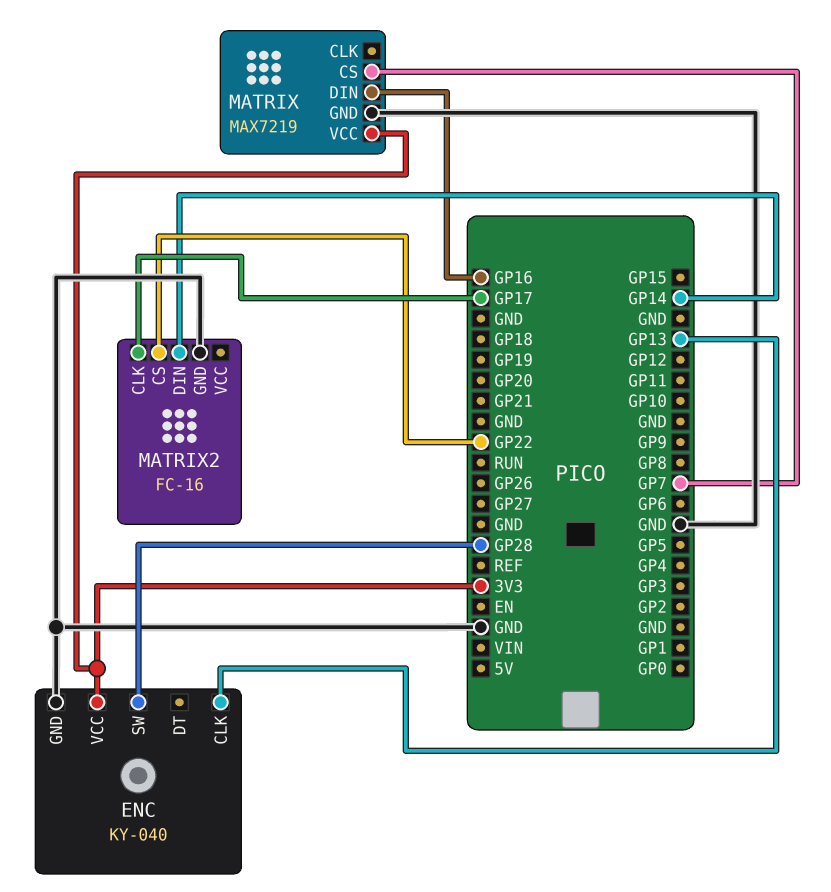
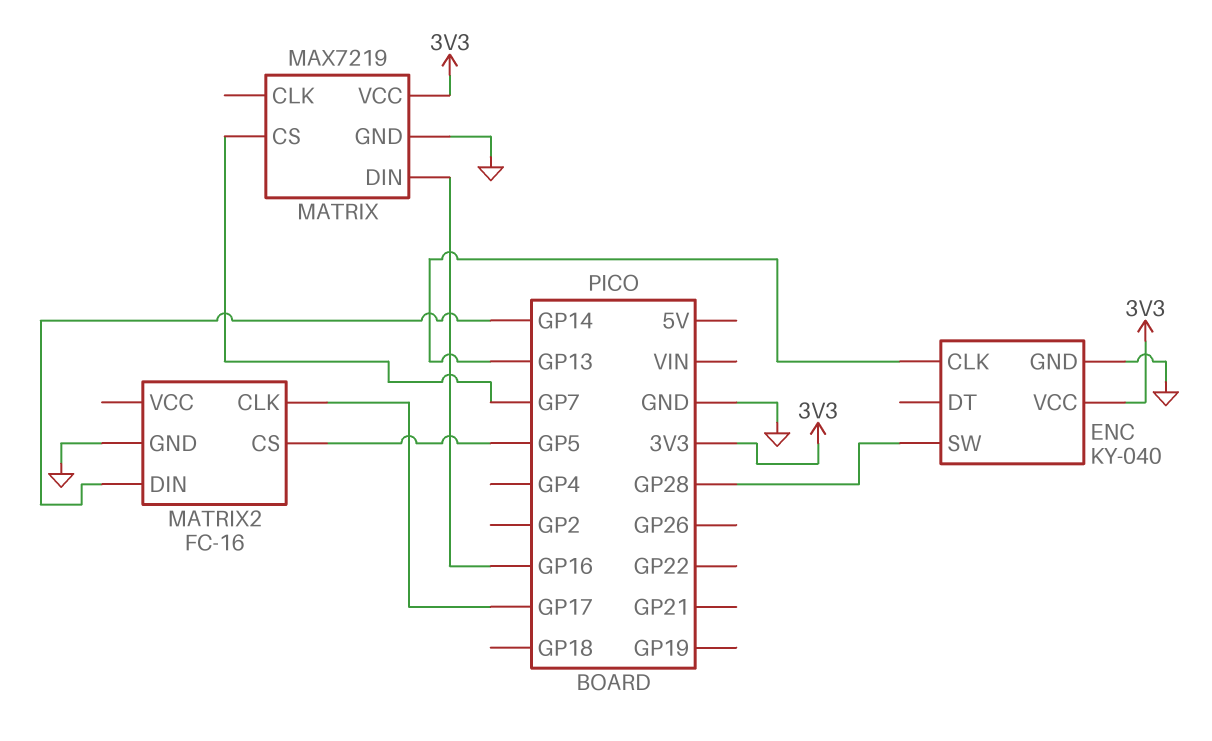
MATRIX2 pin CS: GP22 -> GP5

